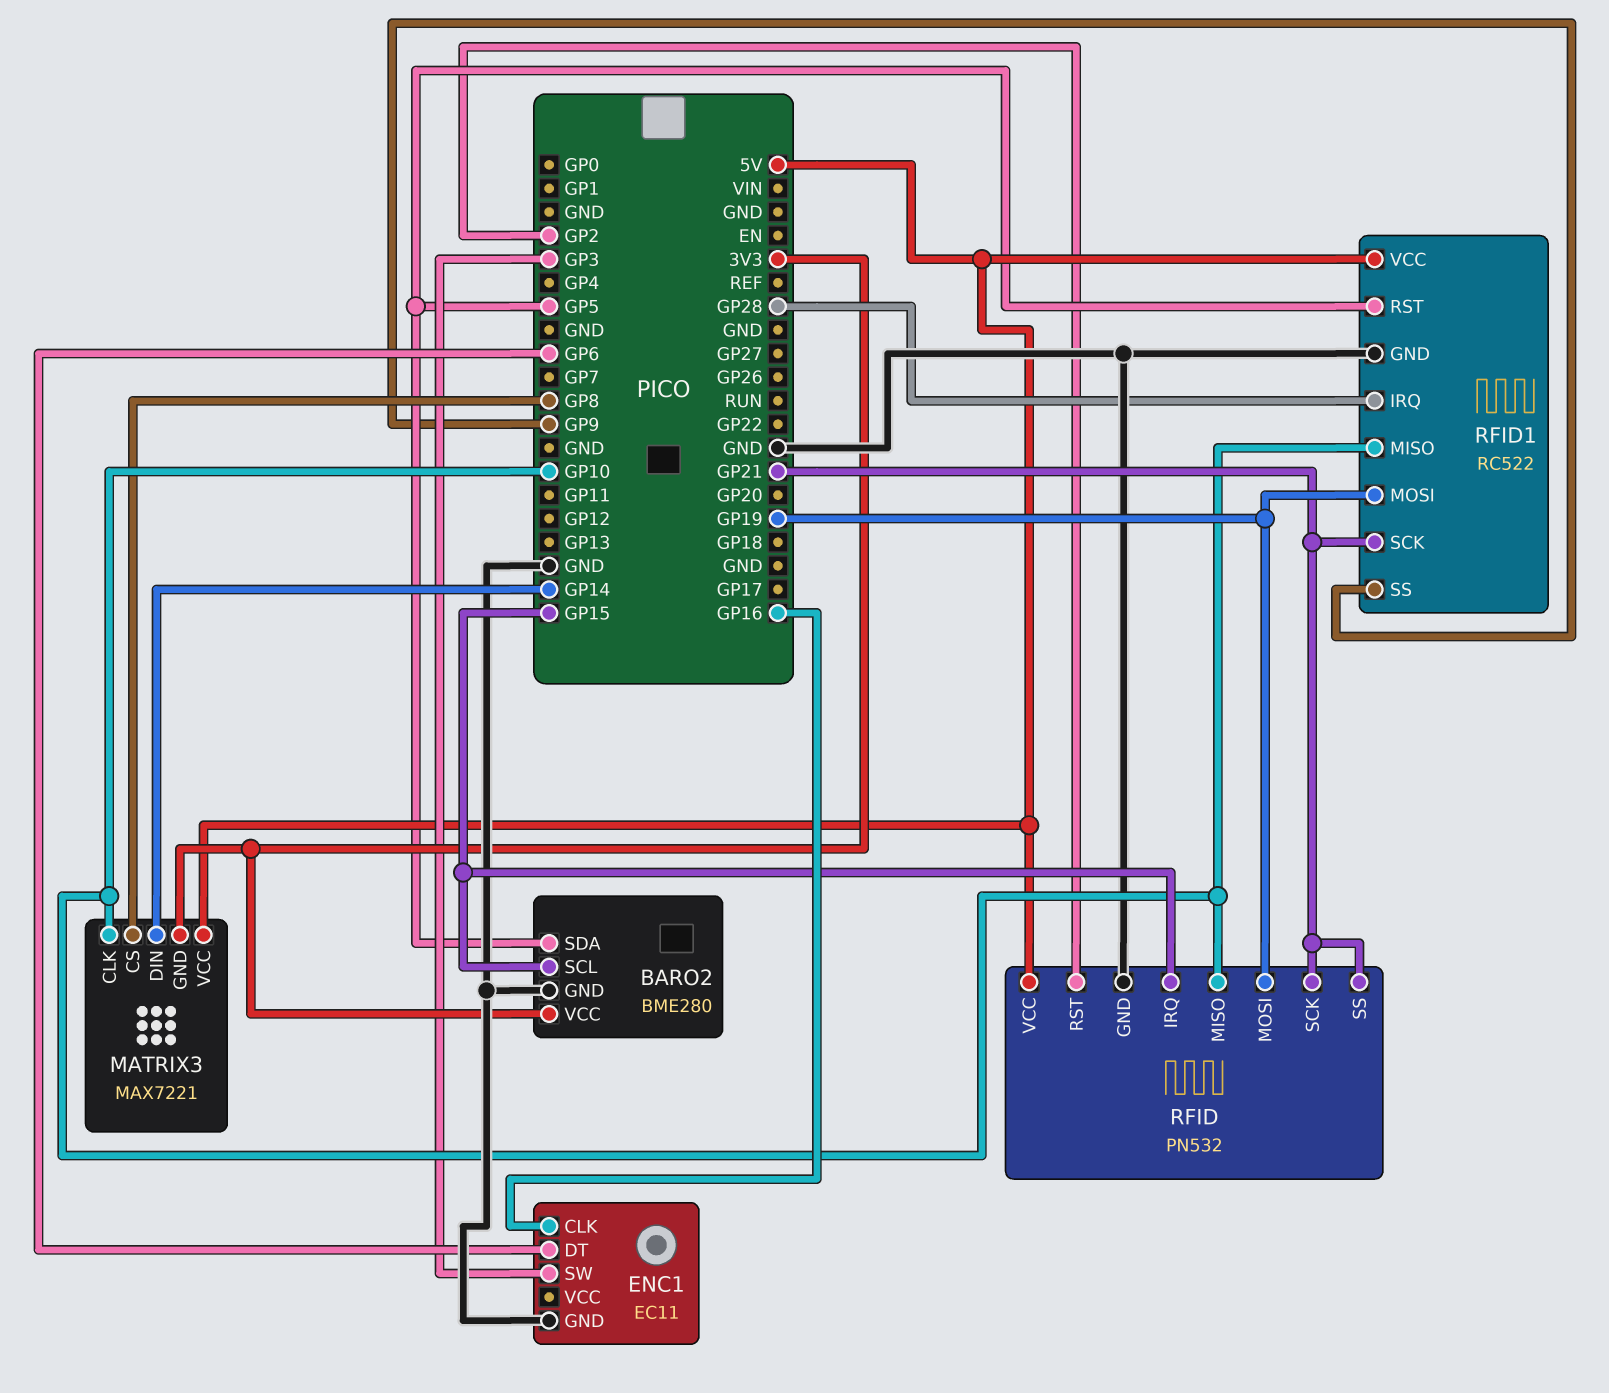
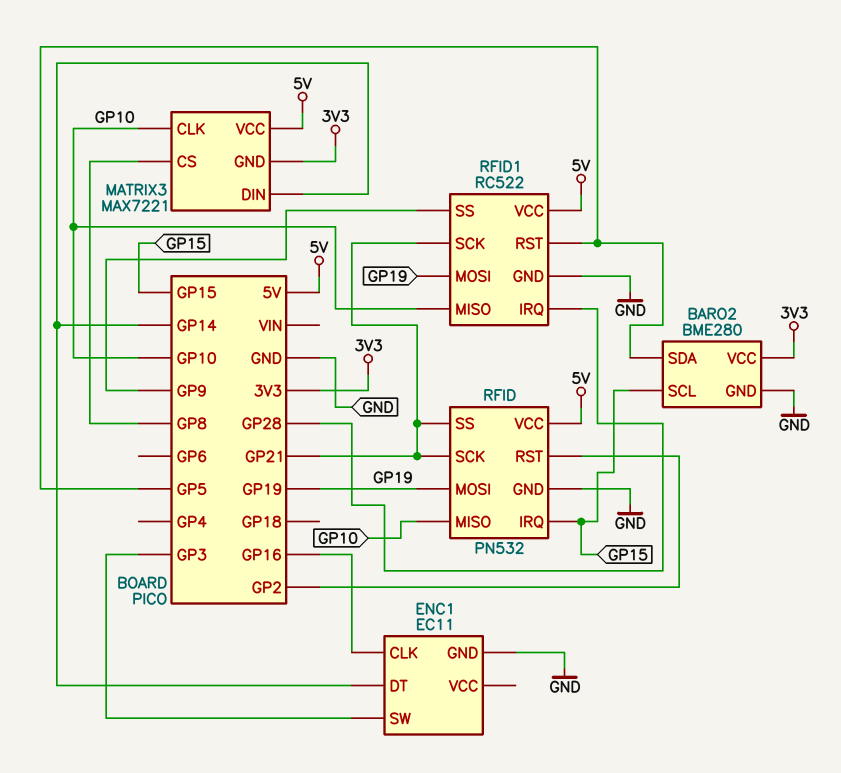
ENC1 pin DT: GP6 -> GP14

